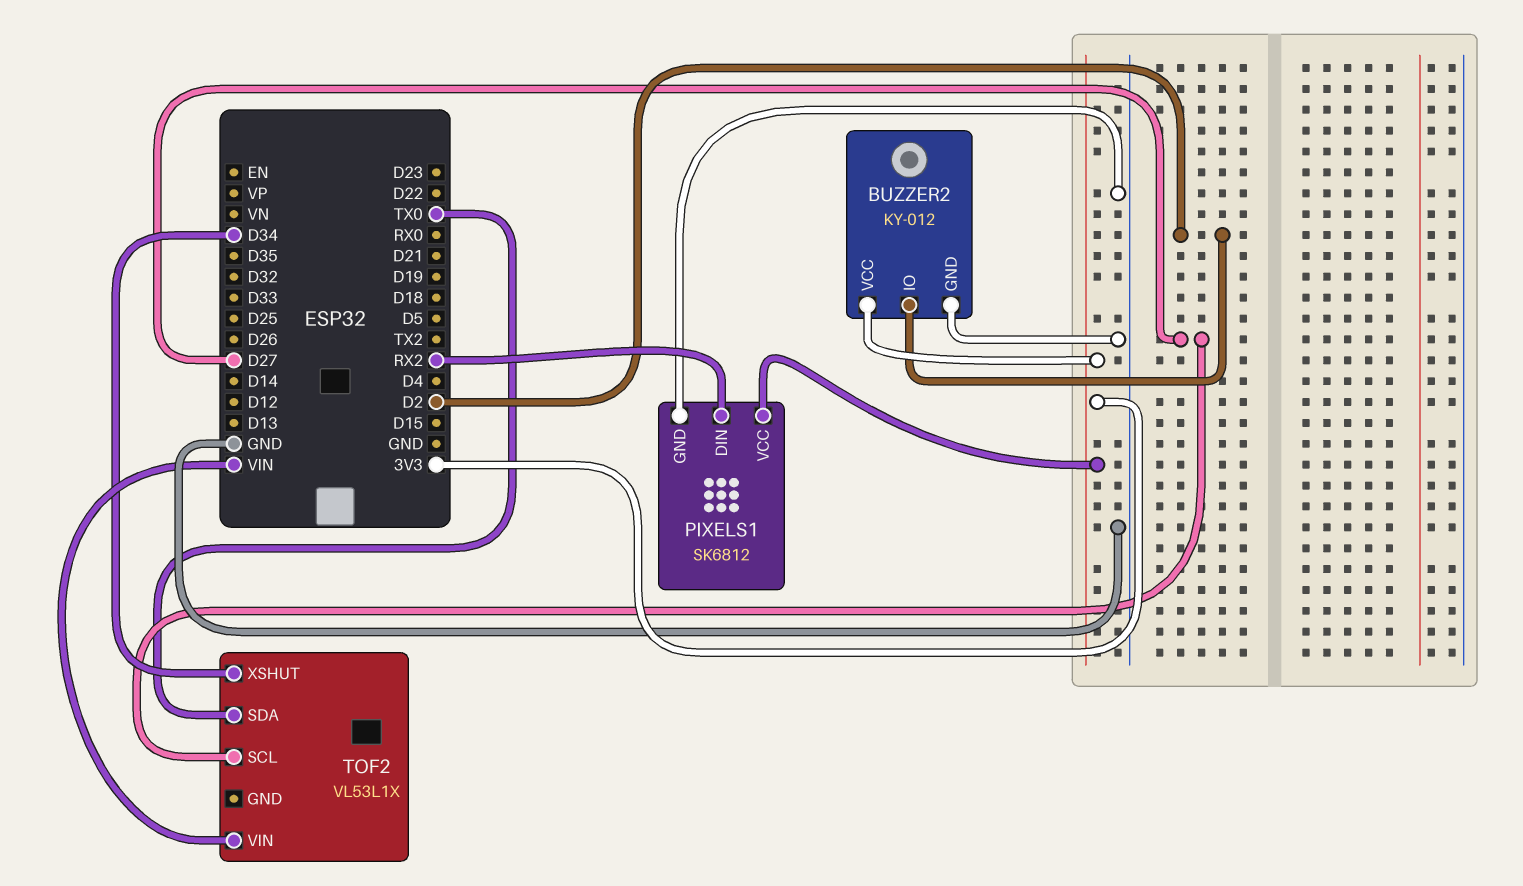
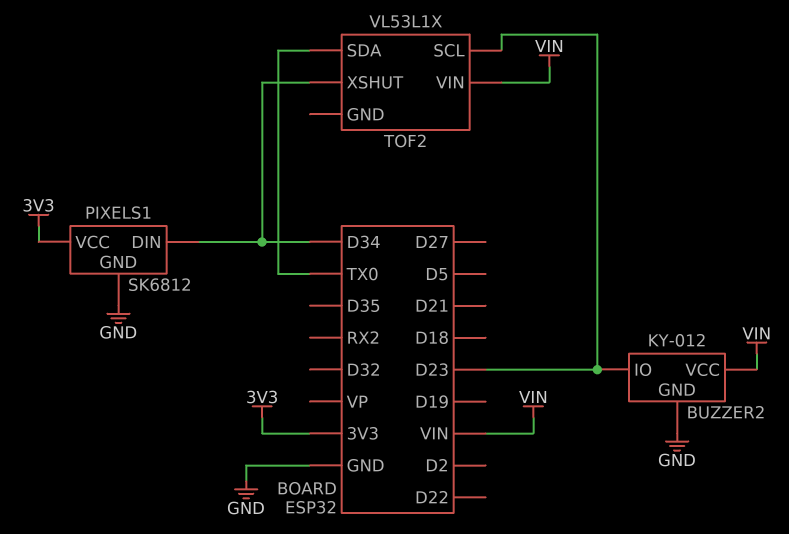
BUZZER2 pin IO: D2 -> D23
BUZZER2 pin VCC: 3V3 -> VIN
PIXELS1 pin DIN: RX2 -> D34
TOF2 pin SCL: D27 -> D23

